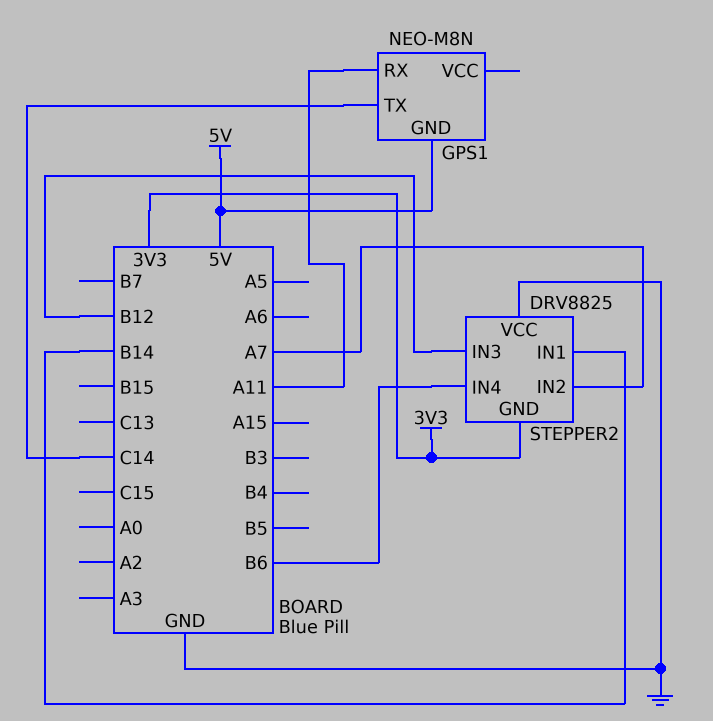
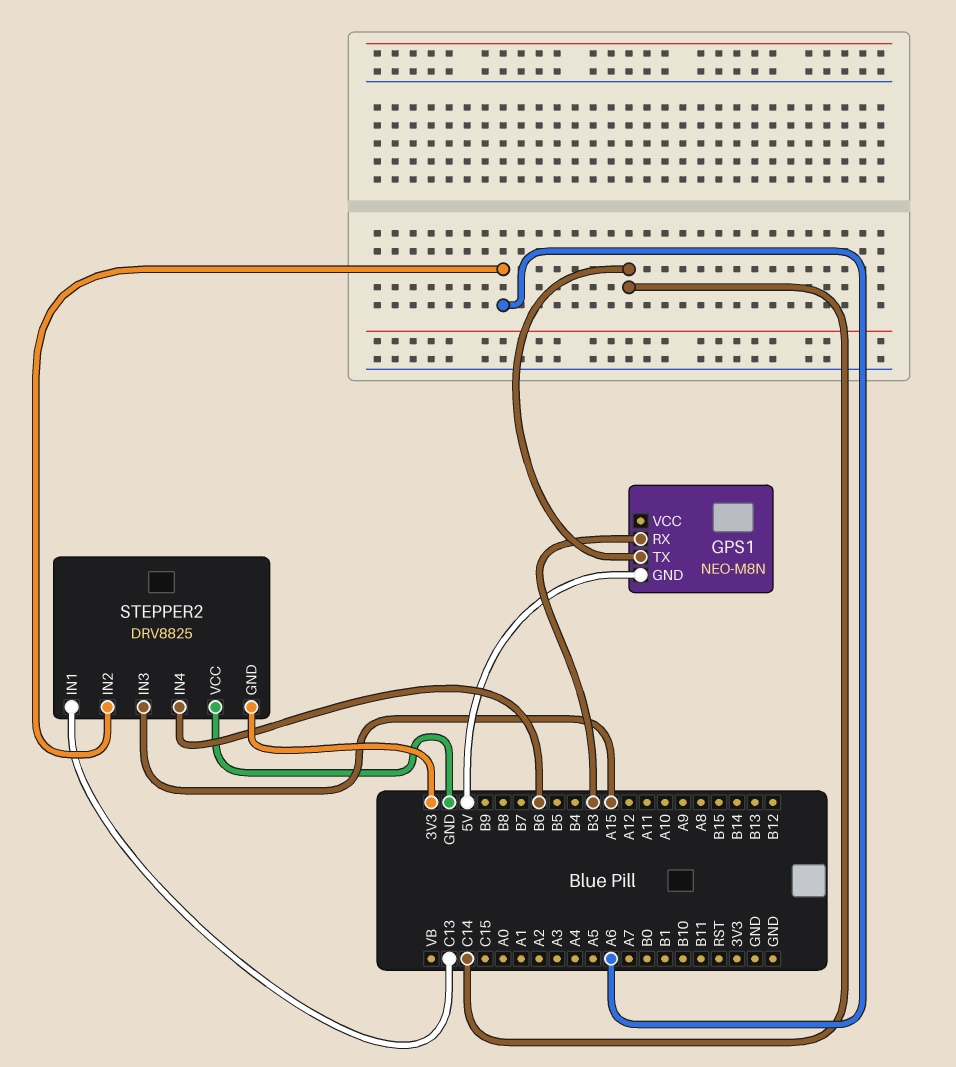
GPS1 pin RX: A11 -> B3
STEPPER2 pin IN1: B14 -> C13
STEPPER2 pin IN2: A7 -> A6
STEPPER2 pin IN3: B12 -> A15

